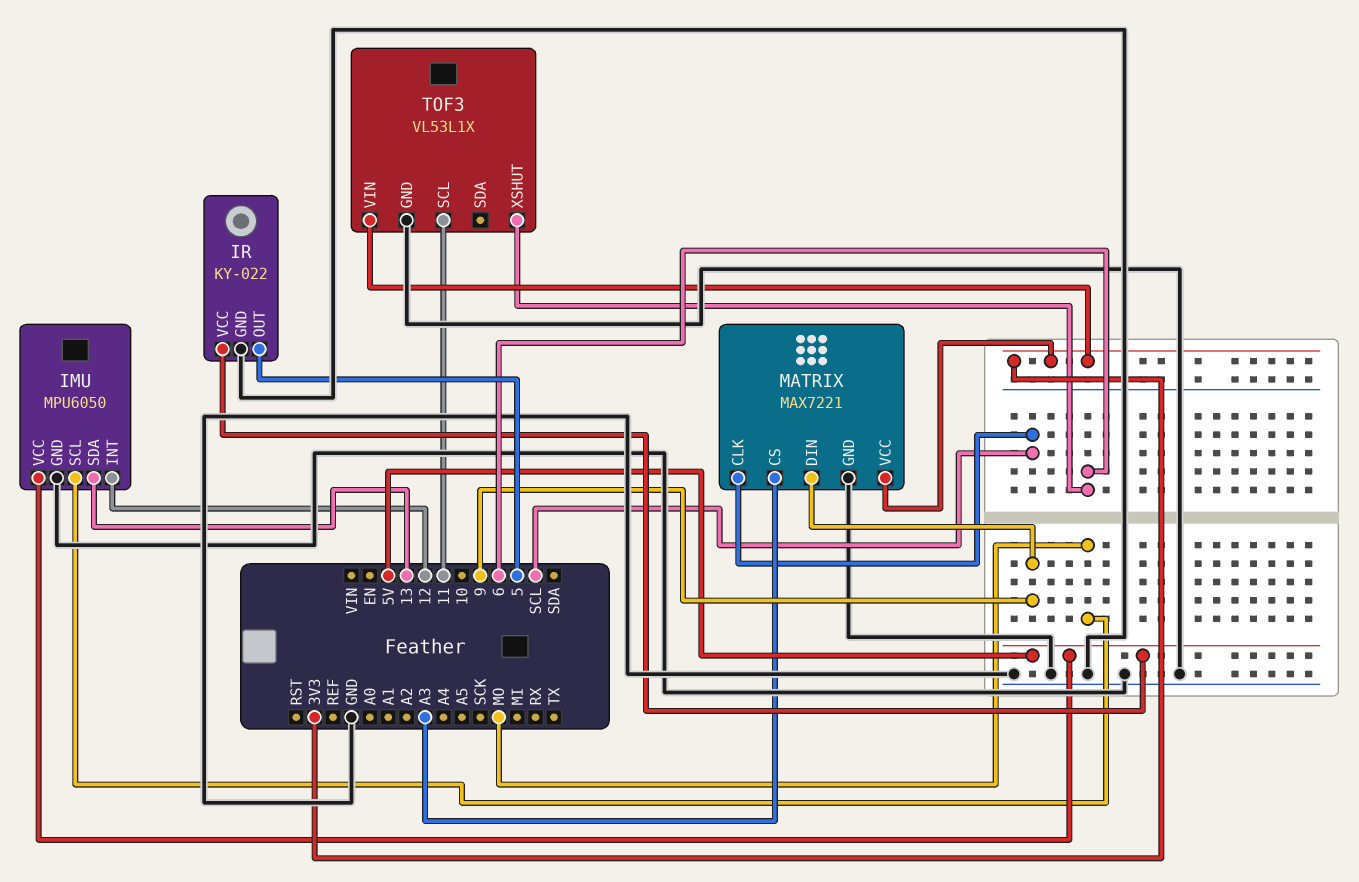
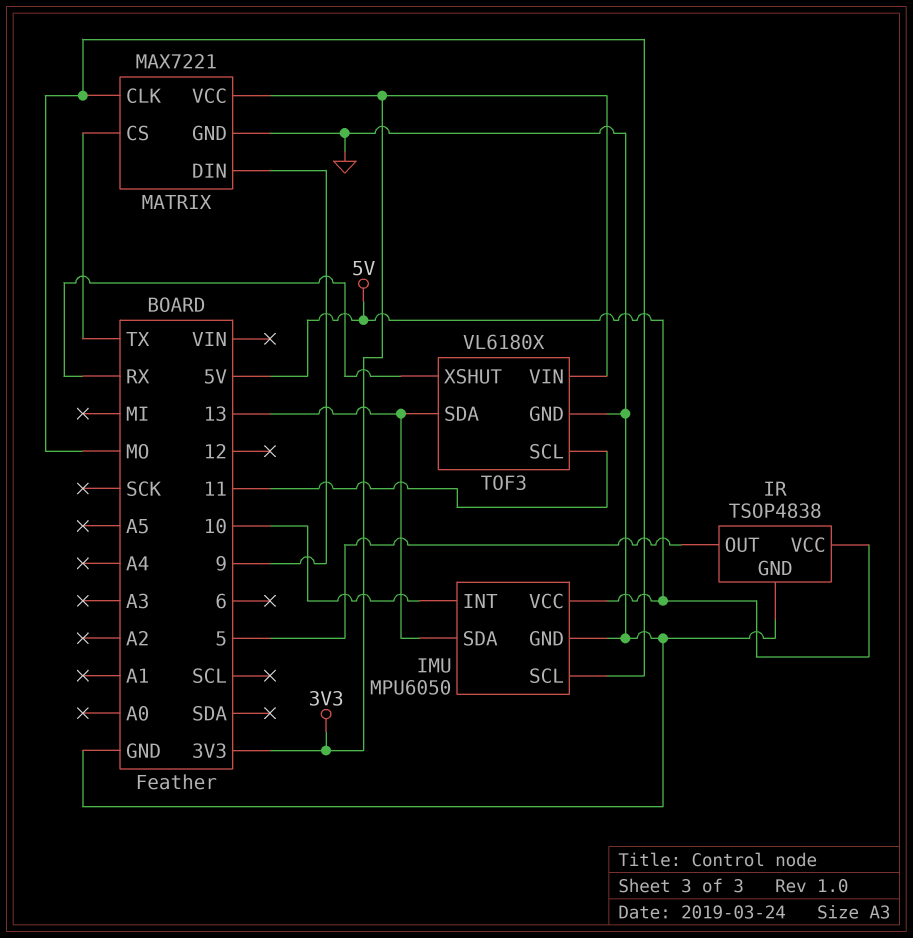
IMU pin INT: 12 -> 10
IR: KY-022 -> TSOP4838
MATRIX pin CLK: SCL -> MO
MATRIX pin CS: A3 -> TX
TOF3: VL53L1X -> VL6180X
TOF3 pin SDA: none -> 13
TOF3 pin XSHUT: 6 -> RX

